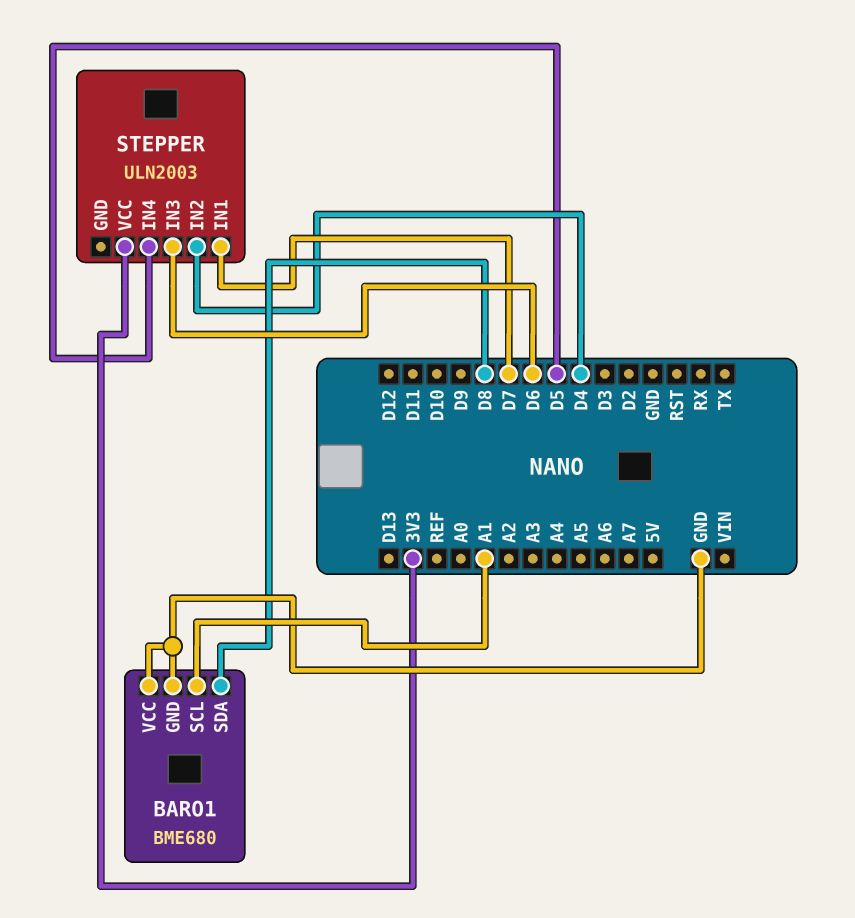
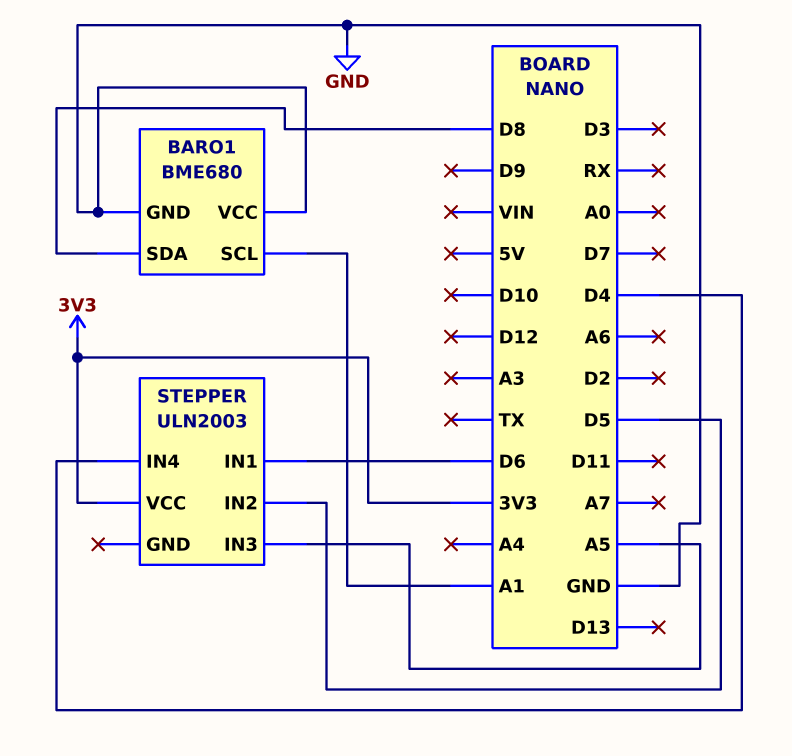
STEPPER pin IN1: D7 -> D6
STEPPER pin IN2: D4 -> D5
STEPPER pin IN3: D6 -> A5
STEPPER pin IN4: D5 -> D4

